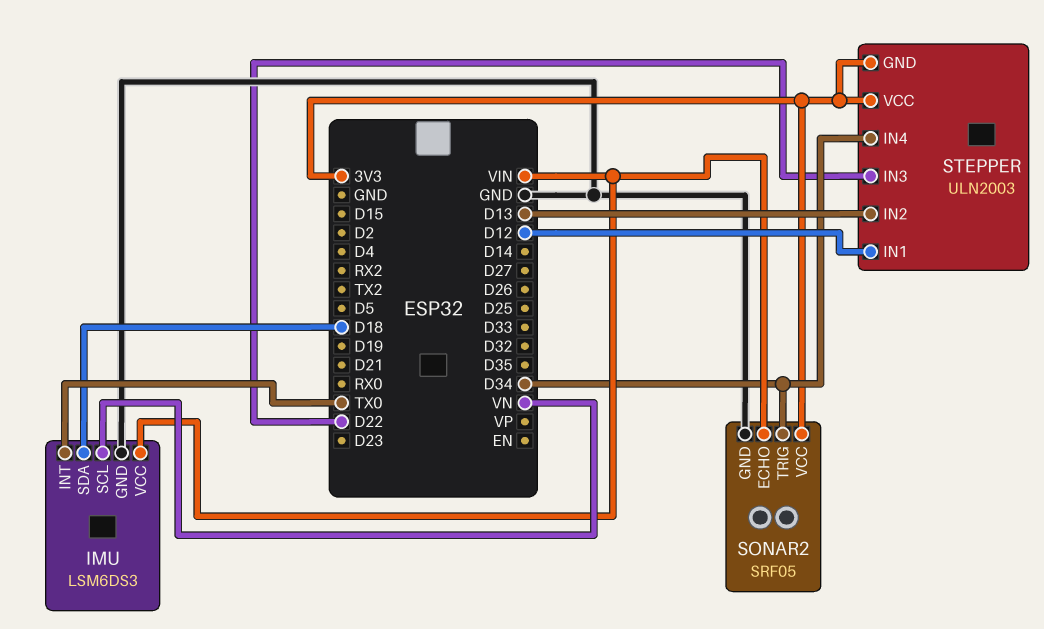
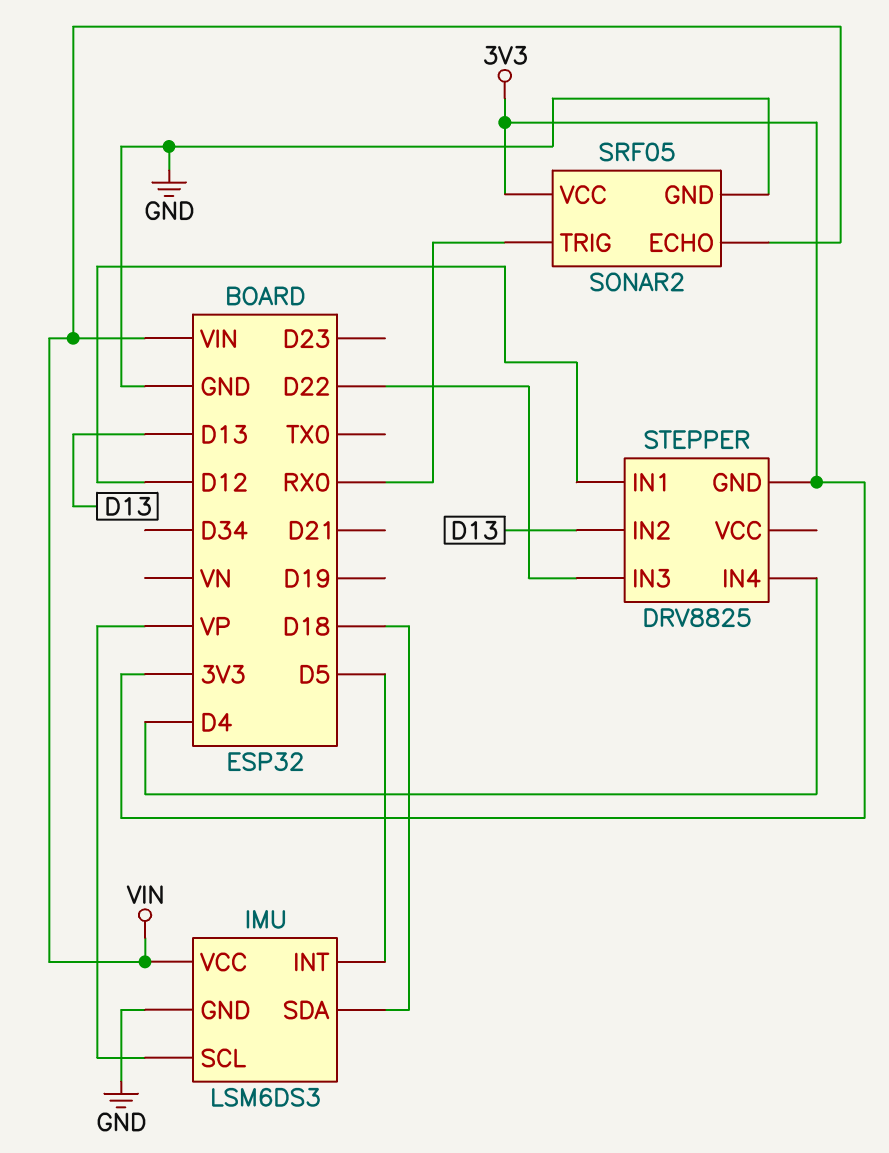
IMU pin INT: TX0 -> D5
IMU pin SCL: VN -> VP
SONAR2 pin TRIG: D34 -> RX0
STEPPER: ULN2003 -> DRV8825
STEPPER pin IN4: D34 -> D4
STEPPER pin VCC: 3V3 -> none

